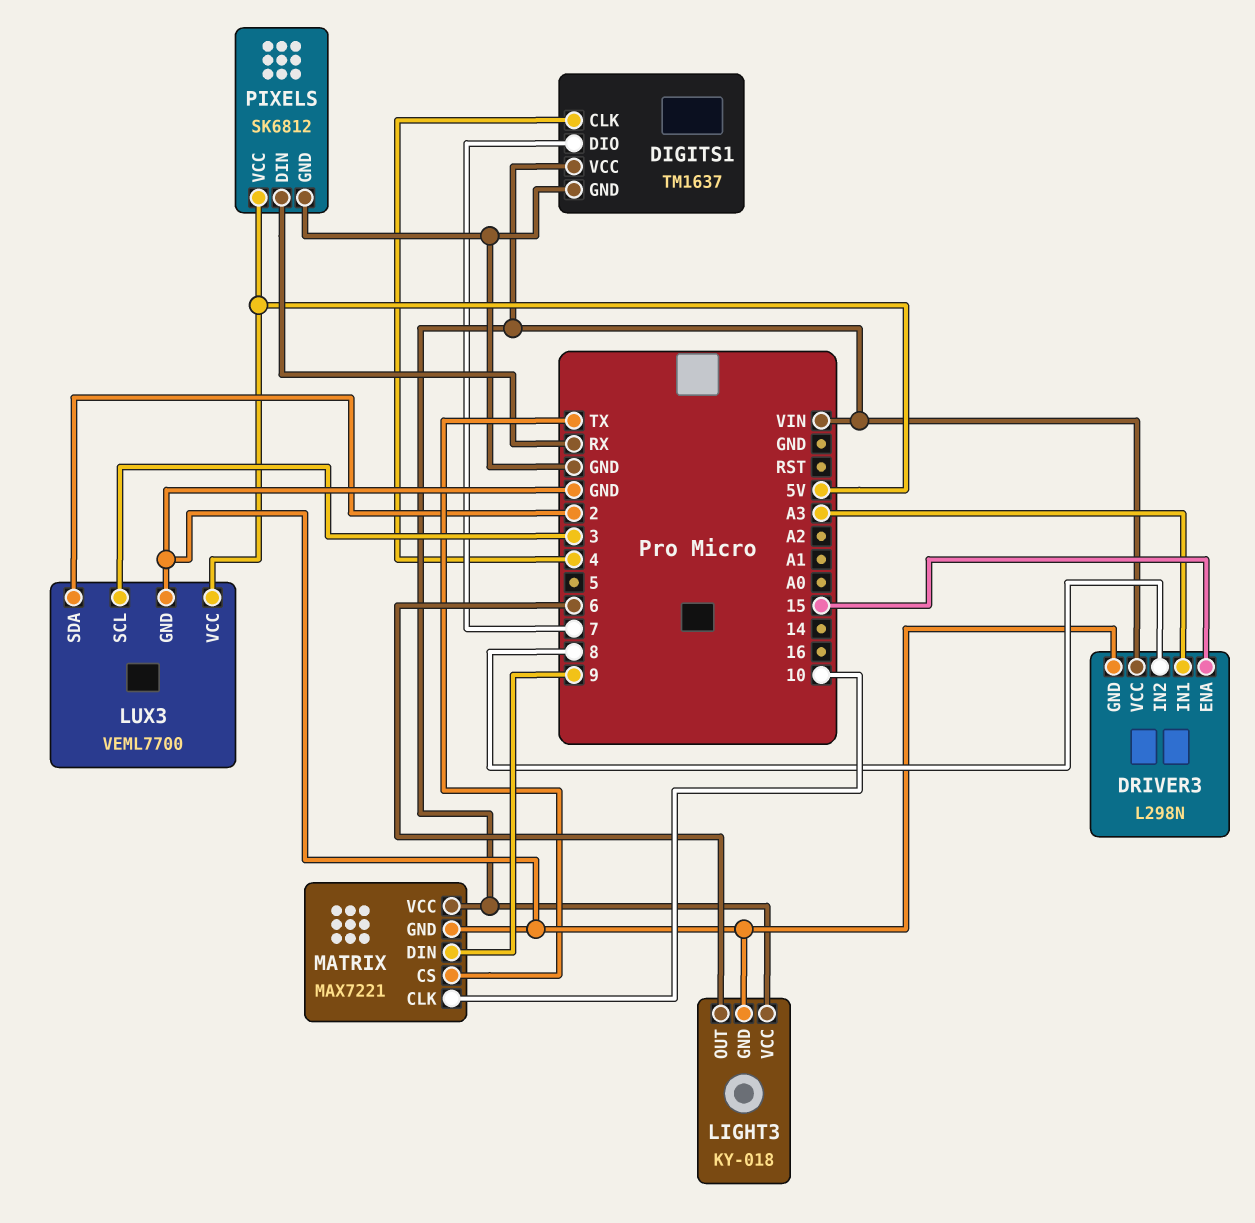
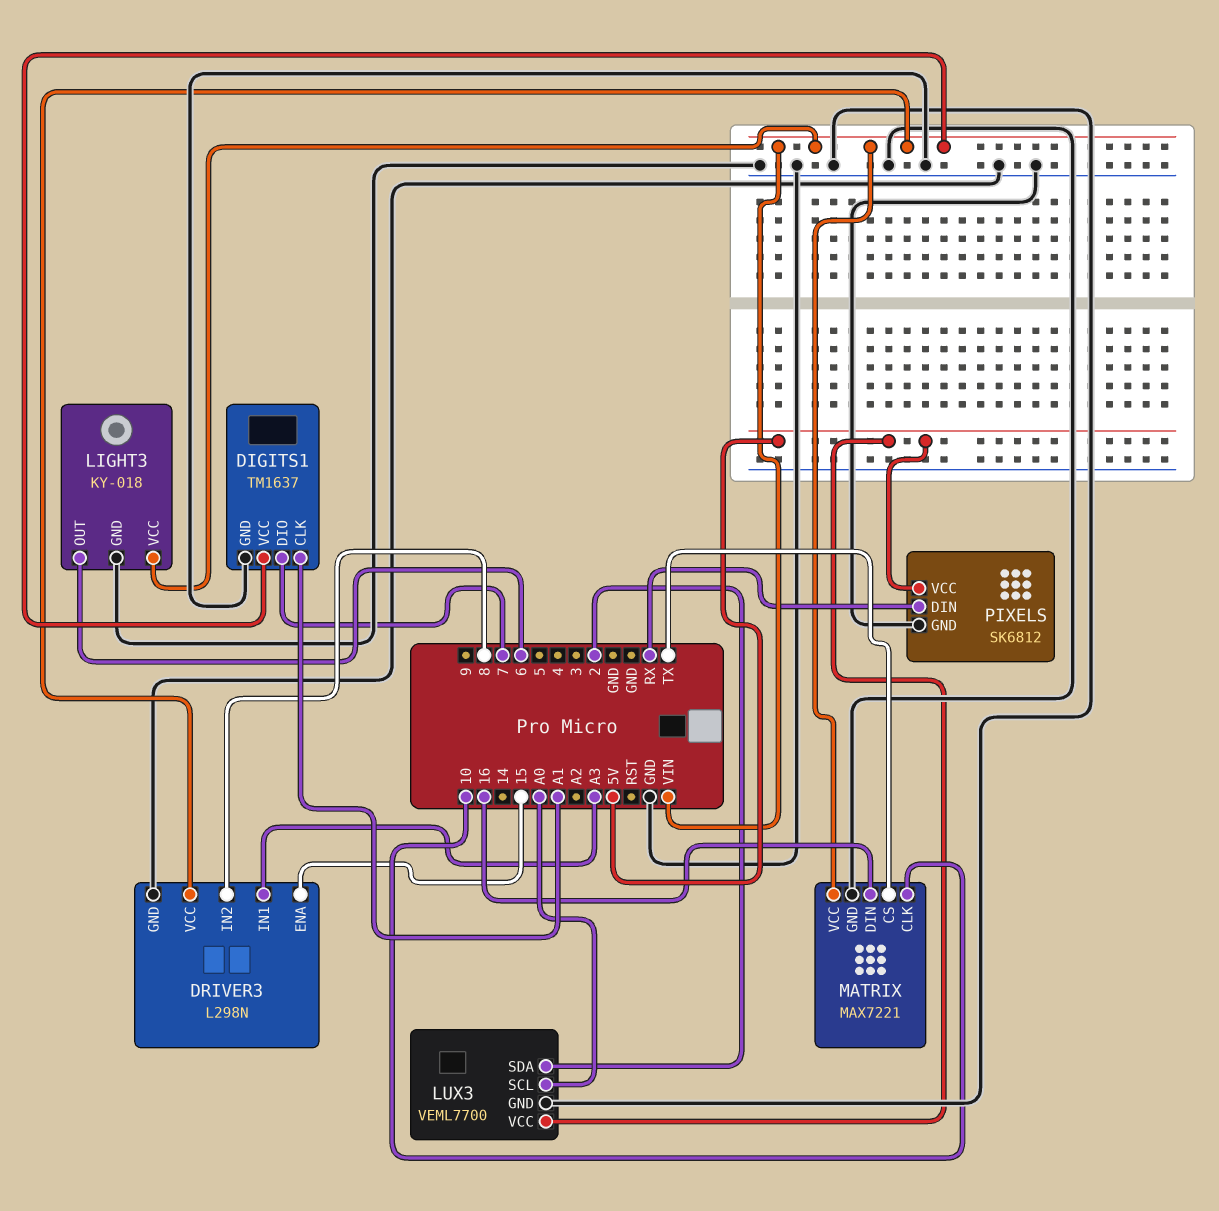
DIGITS1 pin CLK: 4 -> A1
LUX3 pin SCL: 3 -> A0
MATRIX pin DIN: 9 -> 16

